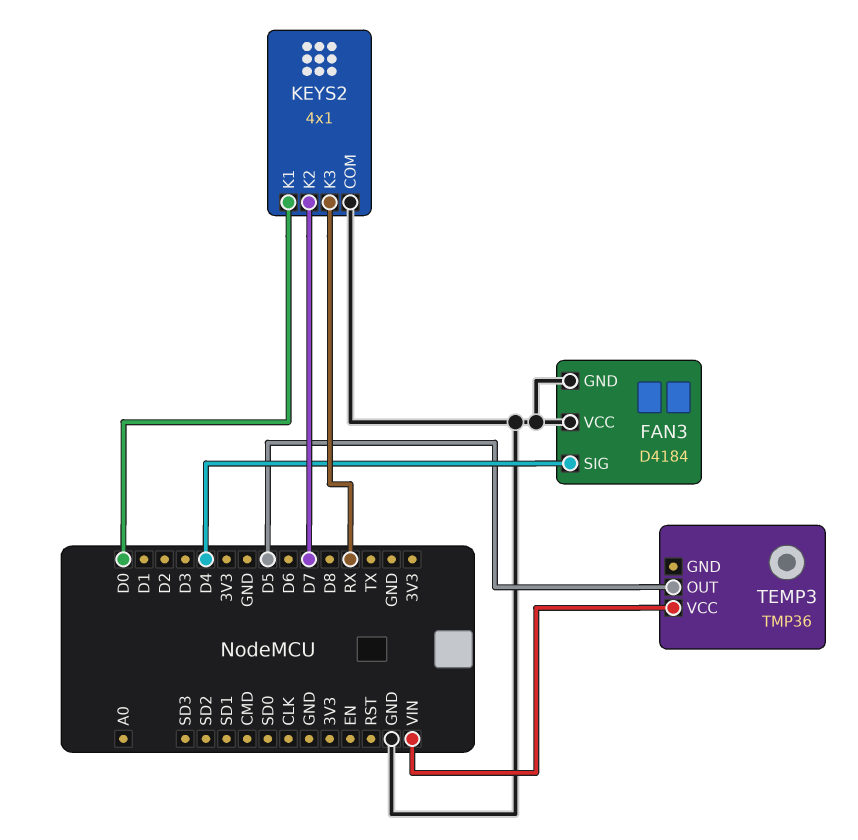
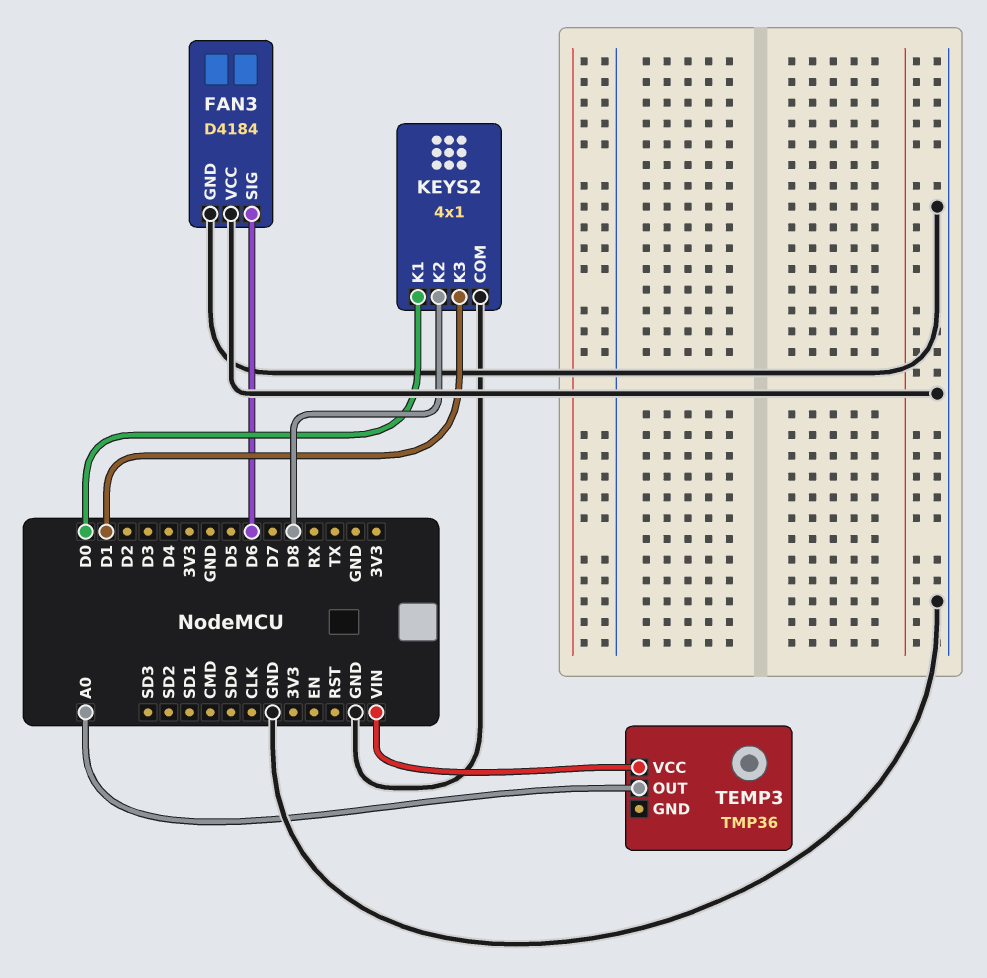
FAN3 pin SIG: D4 -> D6
KEYS2 pin K2: D7 -> D8
KEYS2 pin K3: RX -> D1
TEMP3 pin OUT: D5 -> A0

